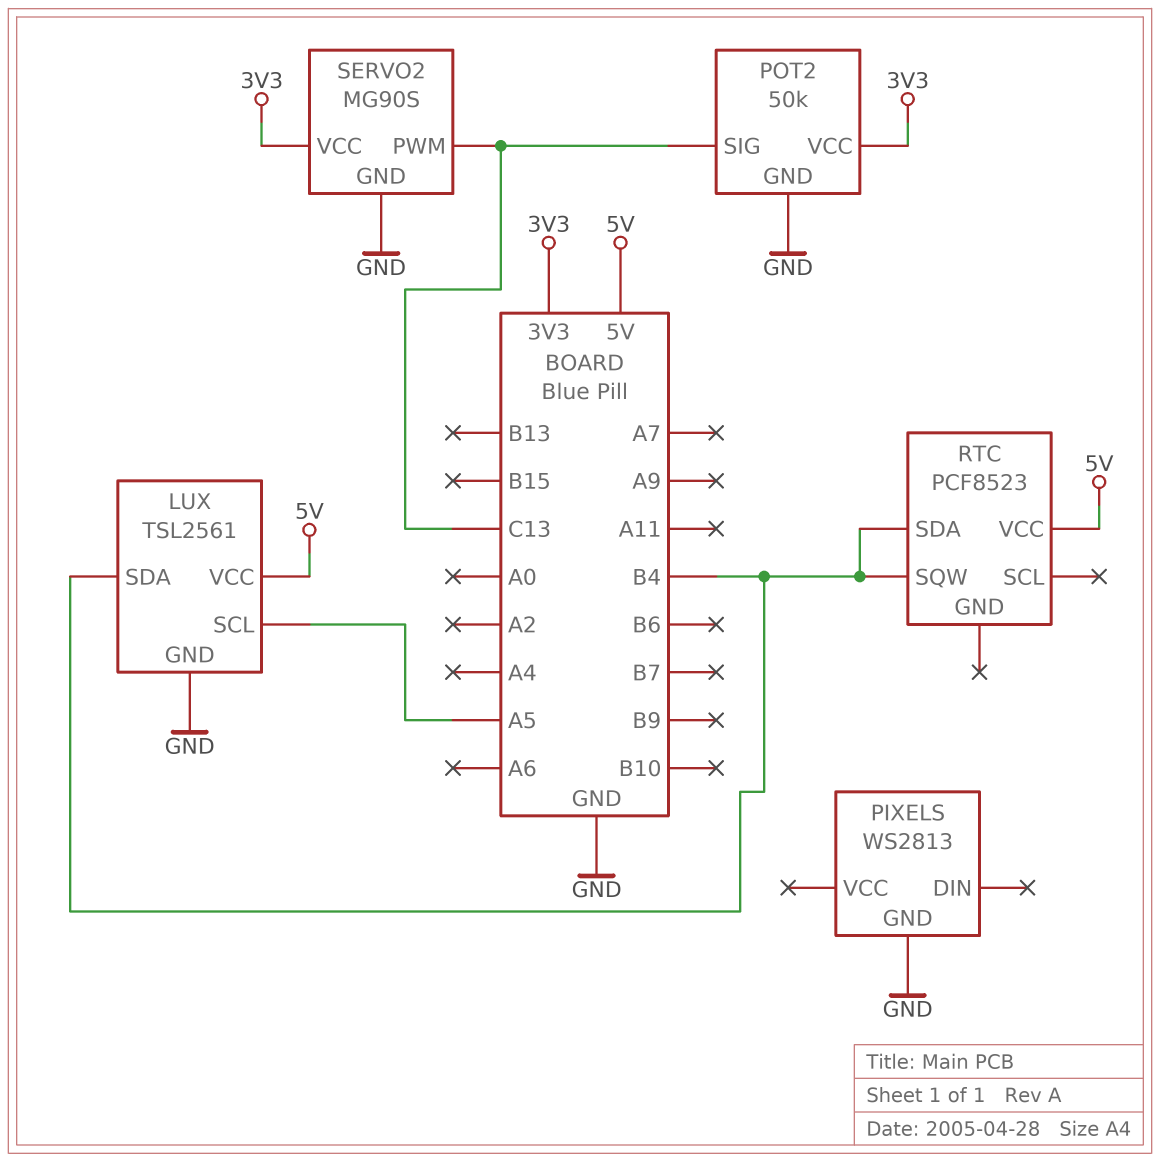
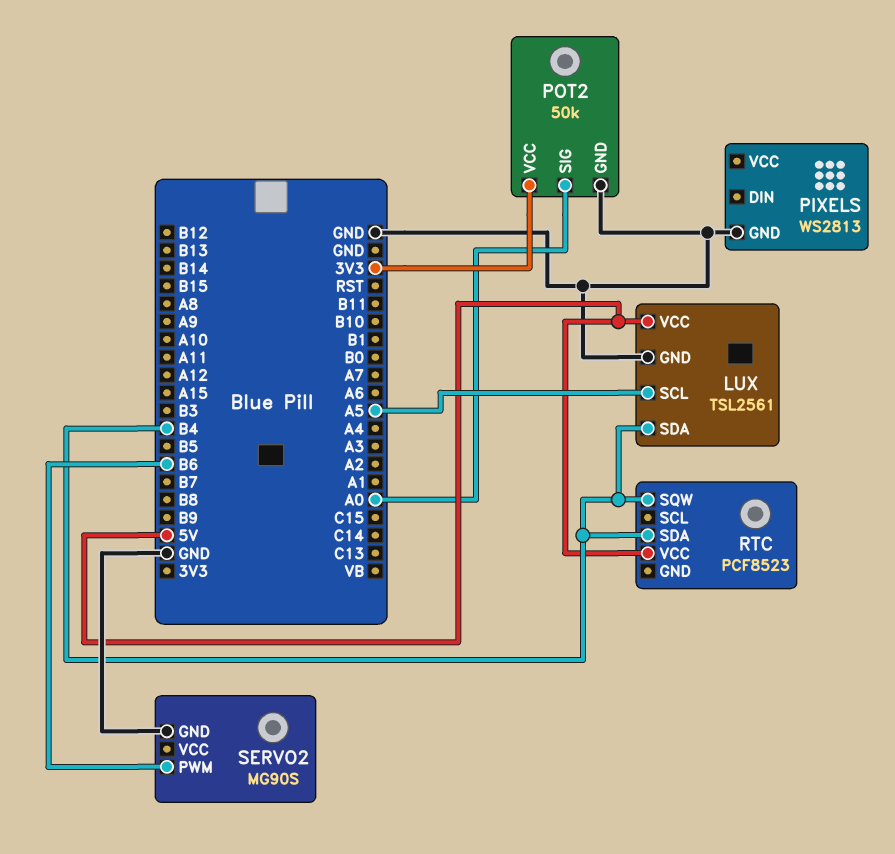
POT2 pin SIG: C13 -> A0
SERVO2 pin PWM: C13 -> B6
SERVO2 pin VCC: 3V3 -> none

